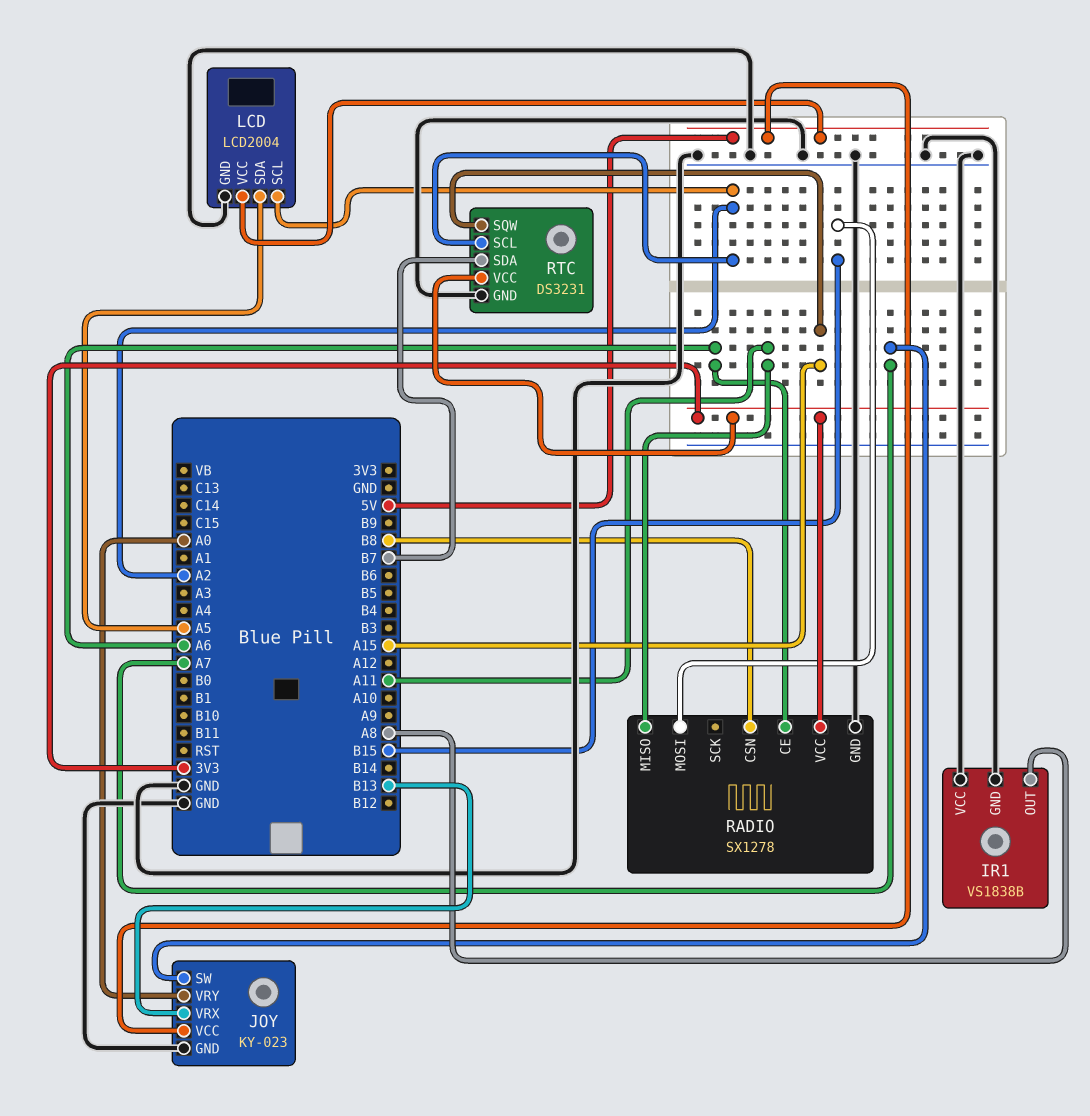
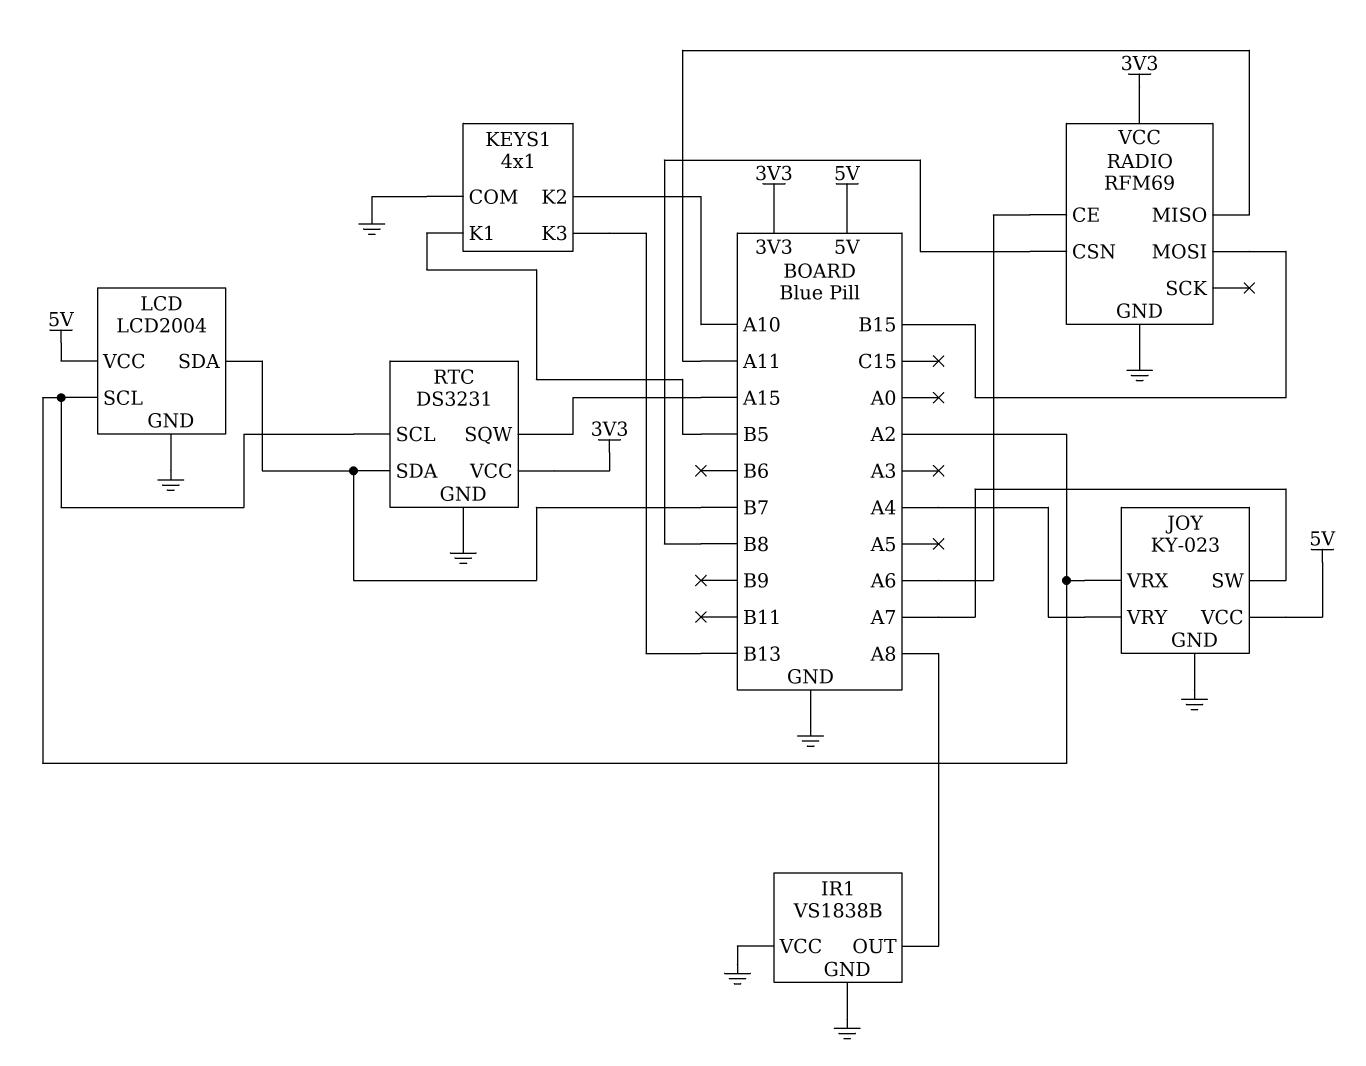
JOY pin VRX: B13 -> A2
JOY pin VRY: A0 -> A4
KEYS1: none -> 4x1
KEYS1 pin COM: none -> GND
KEYS1 pin K1: none -> B5
KEYS1 pin K2: none -> A10
KEYS1 pin K3: none -> B13
LCD pin SDA: A5 -> B7
RADIO: SX1278 -> RFM69

